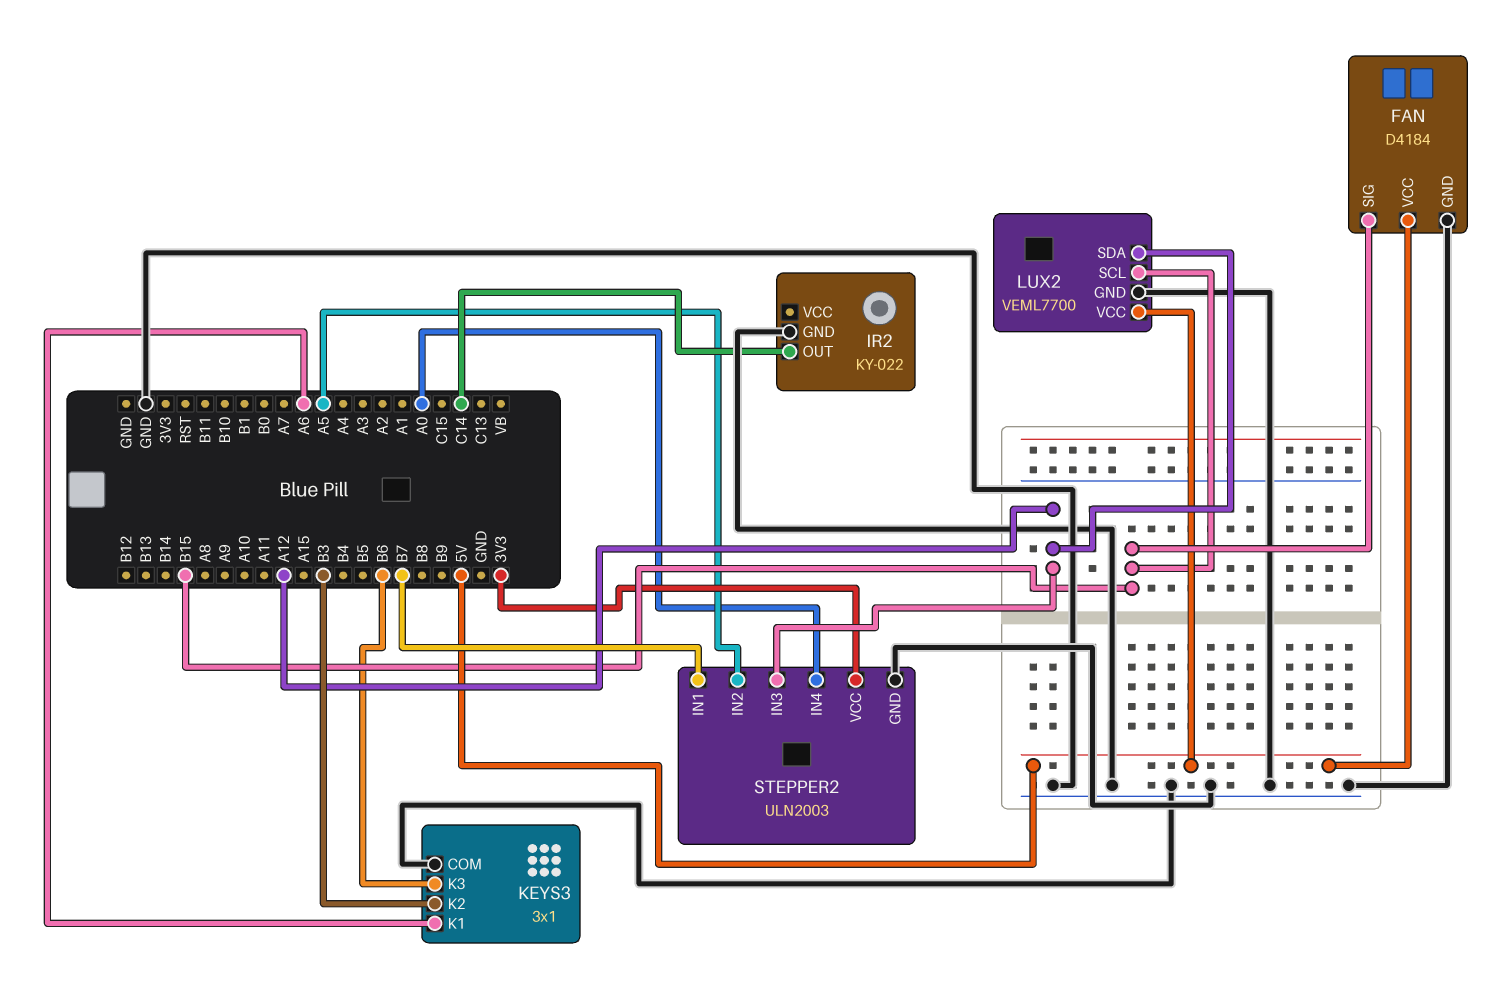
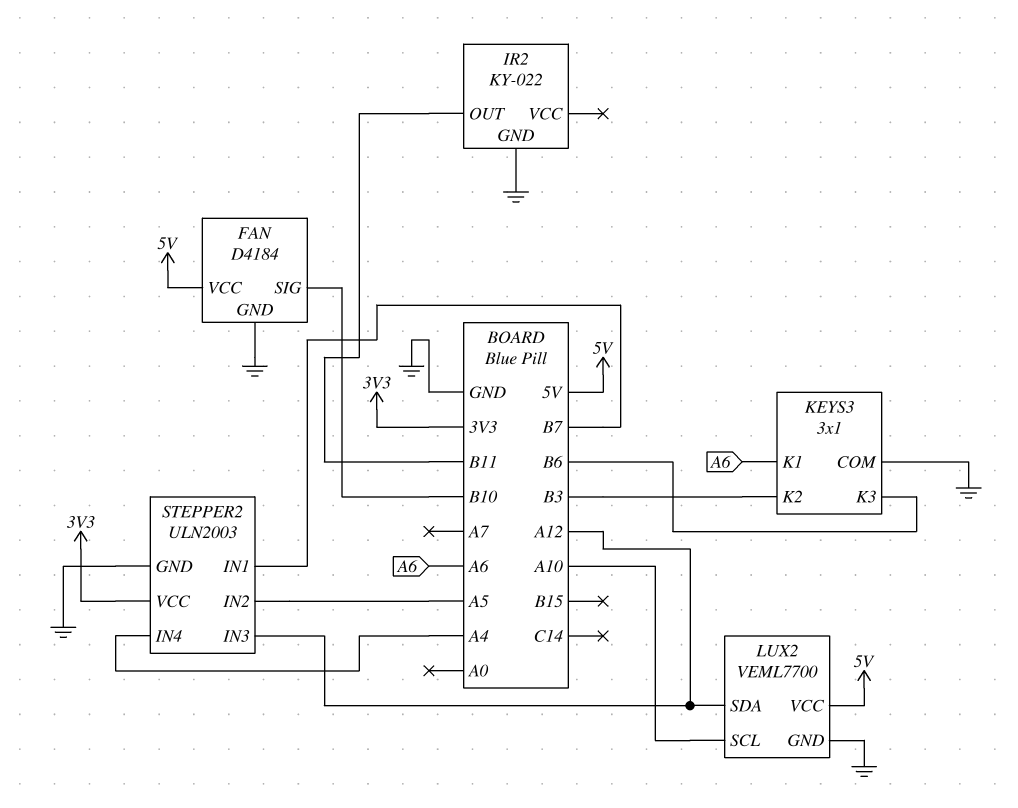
FAN pin SIG: B15 -> B10
IR2 pin OUT: C14 -> B11
LUX2 pin SCL: B15 -> A10
STEPPER2 pin IN4: A0 -> A4

